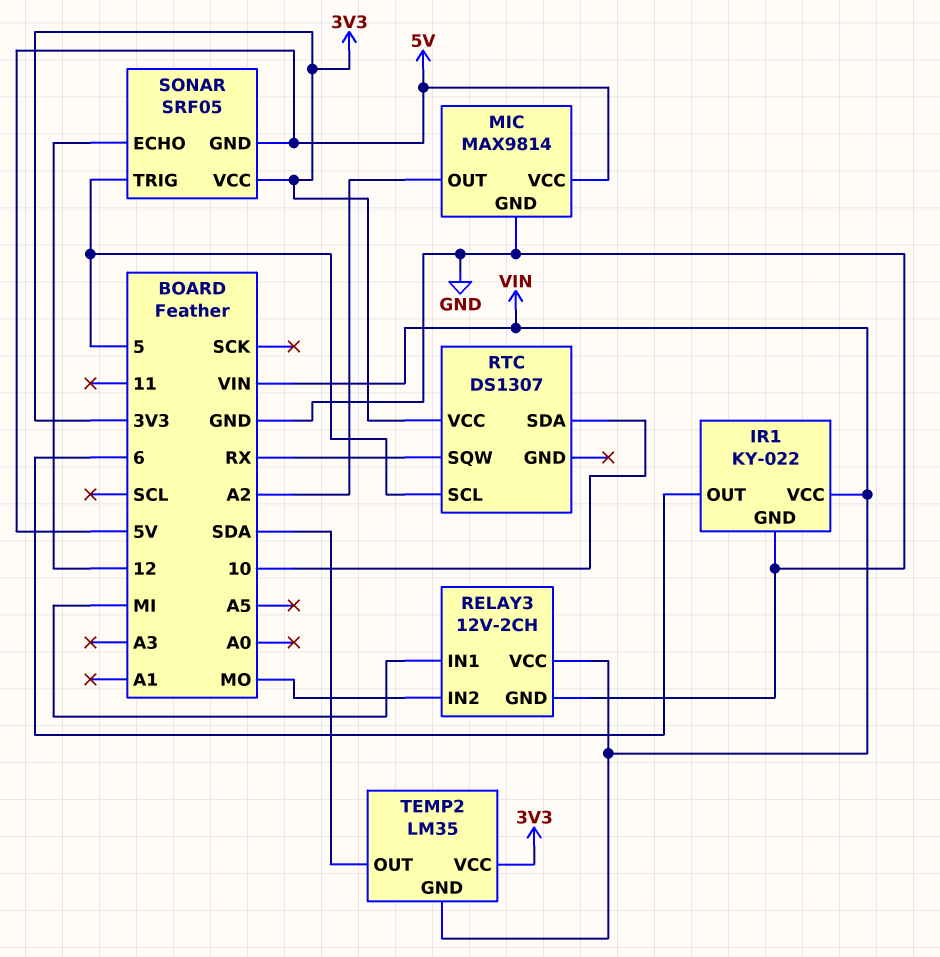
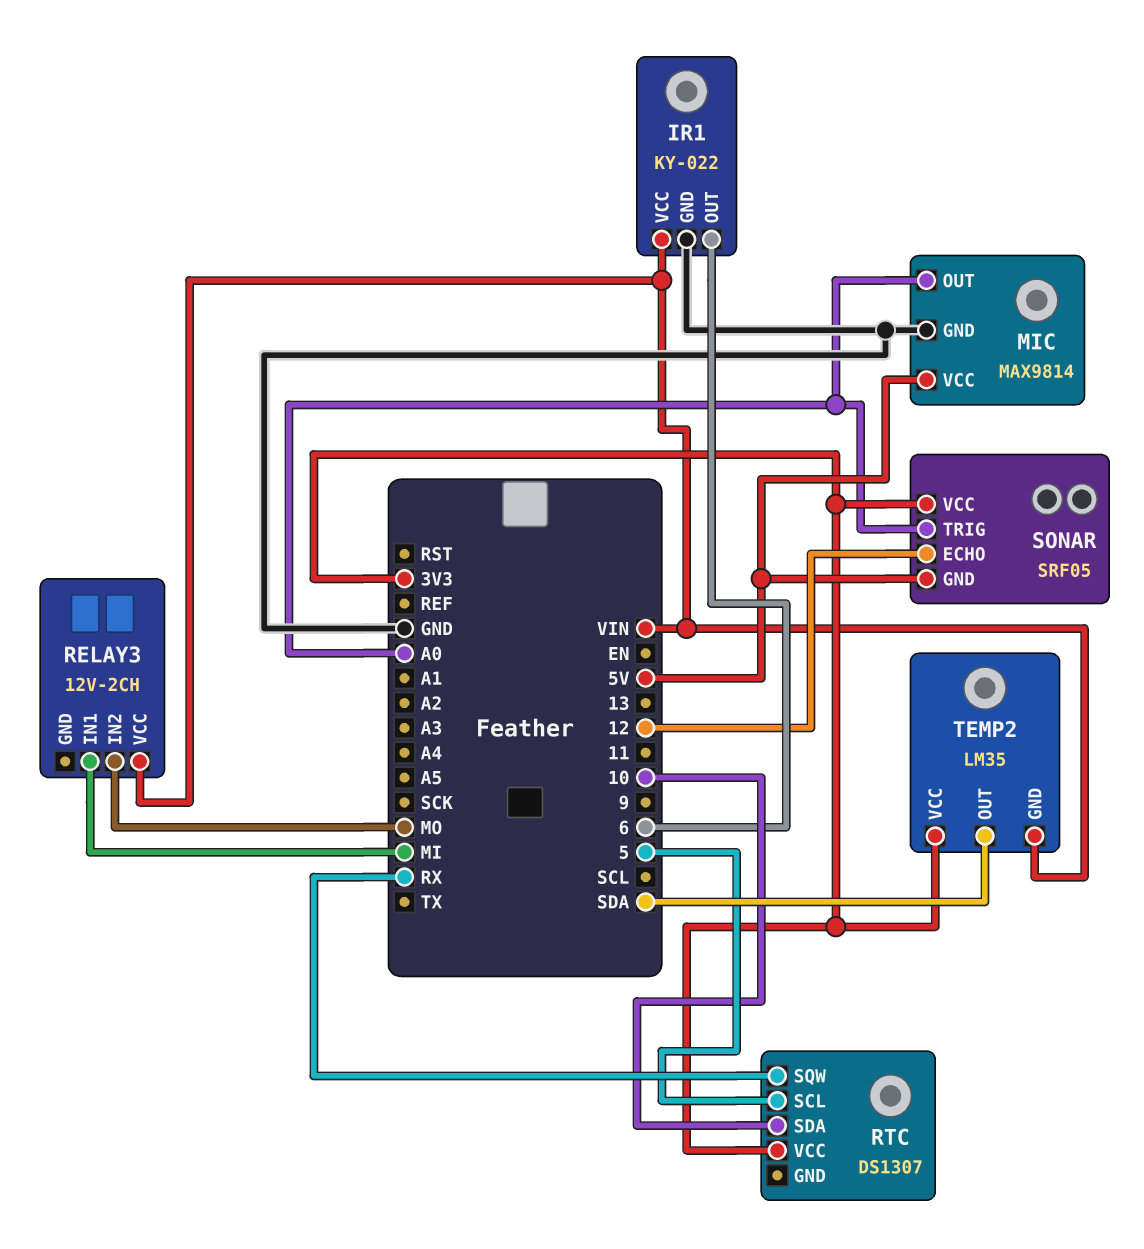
MIC pin OUT: A2 -> A0
RELAY3 pin GND: GND -> none
SONAR pin TRIG: 5 -> A0

